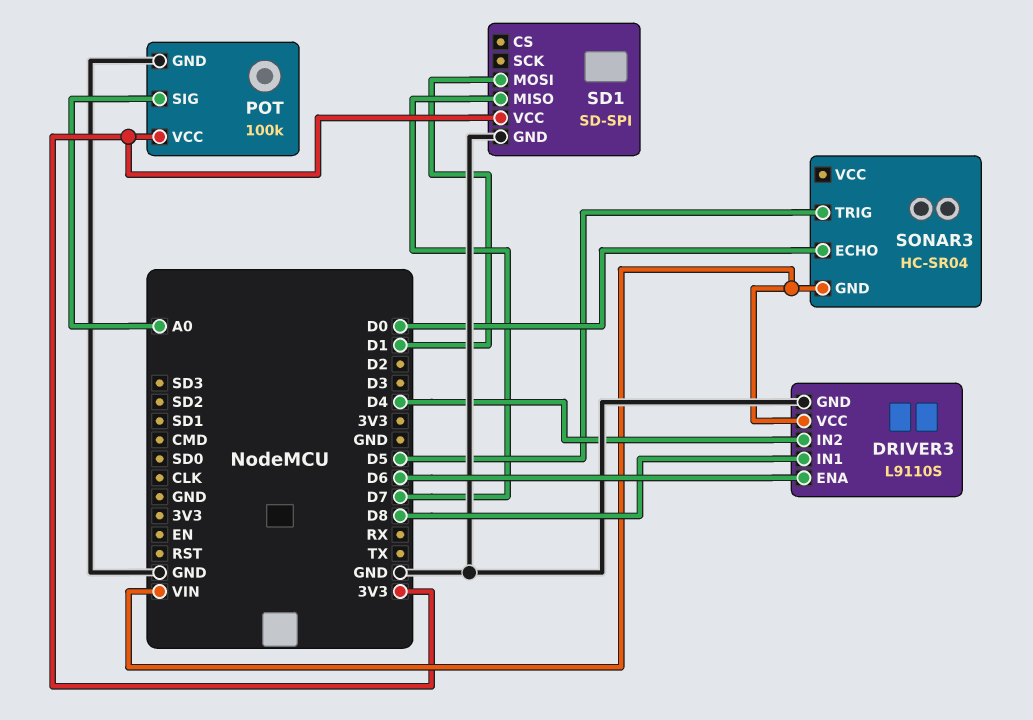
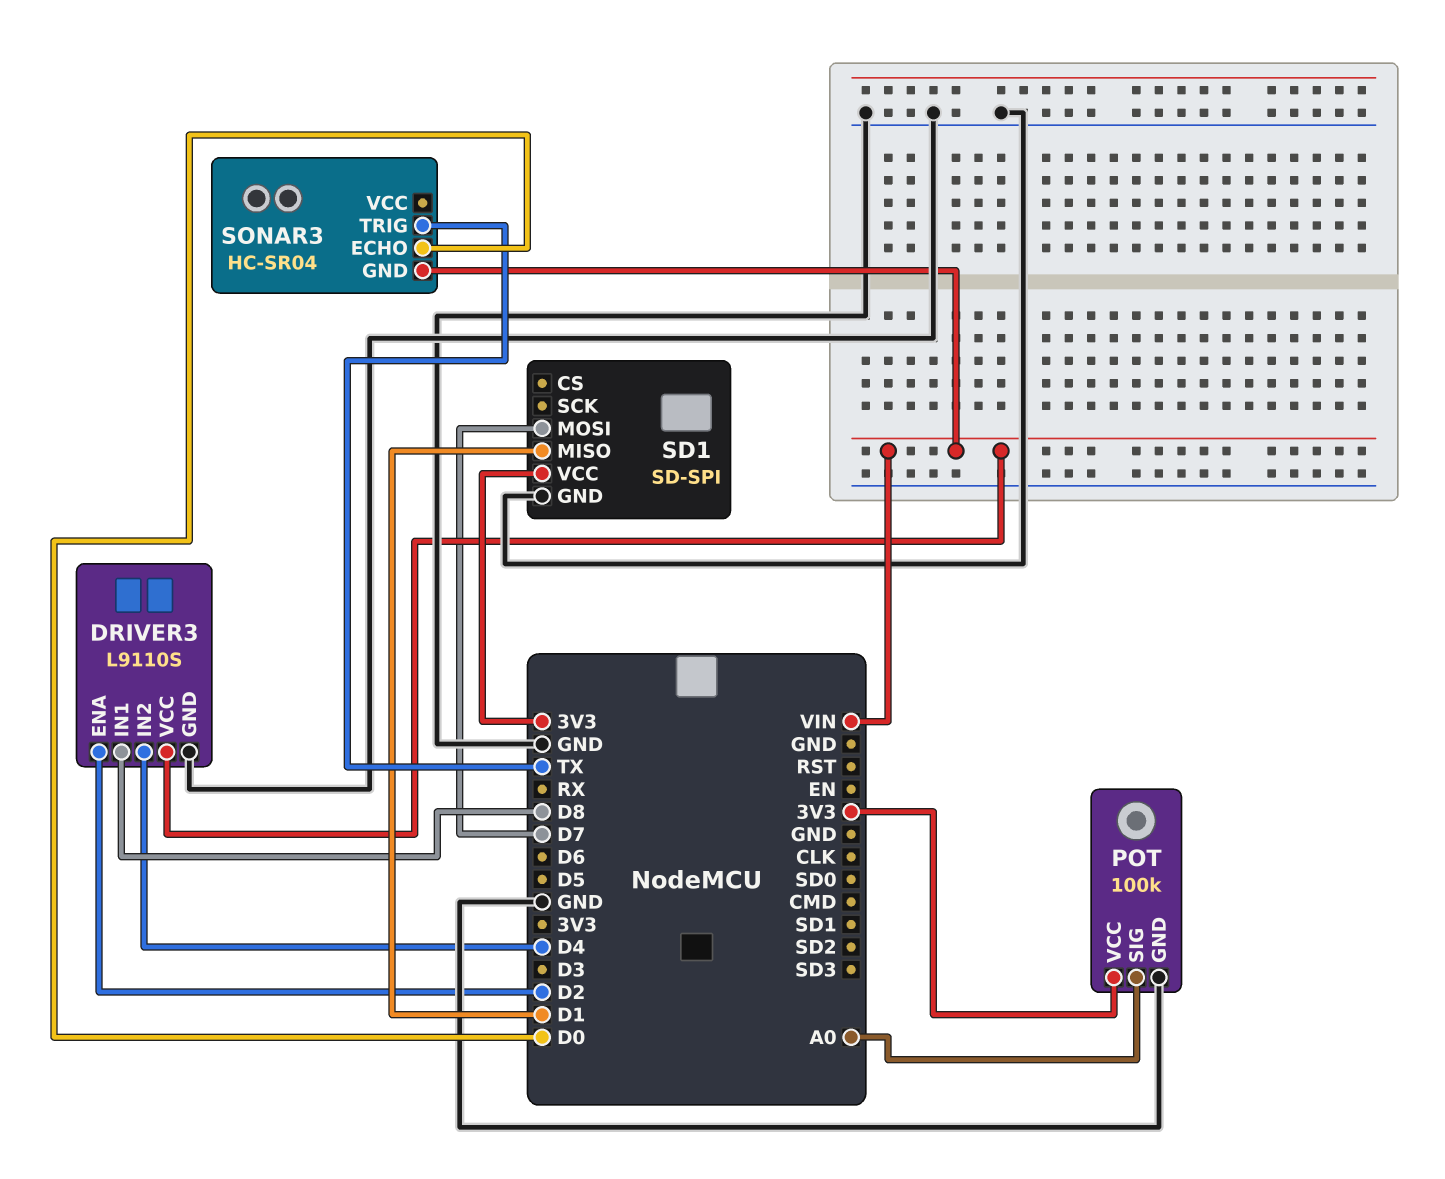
DRIVER3 pin ENA: D6 -> D2
SD1 pin MISO: D7 -> D1
SD1 pin MOSI: D1 -> D7
SONAR3 pin TRIG: D5 -> TX

